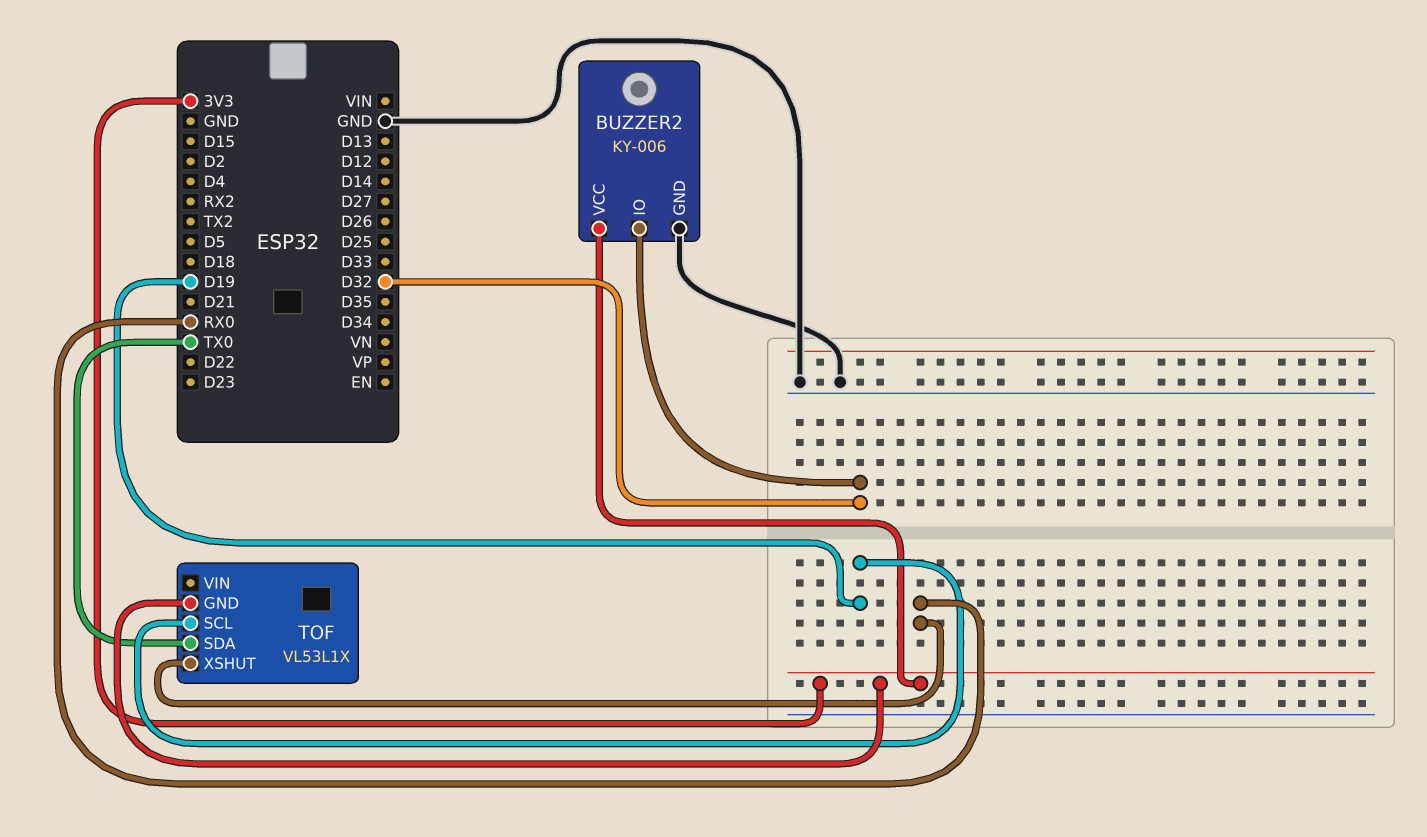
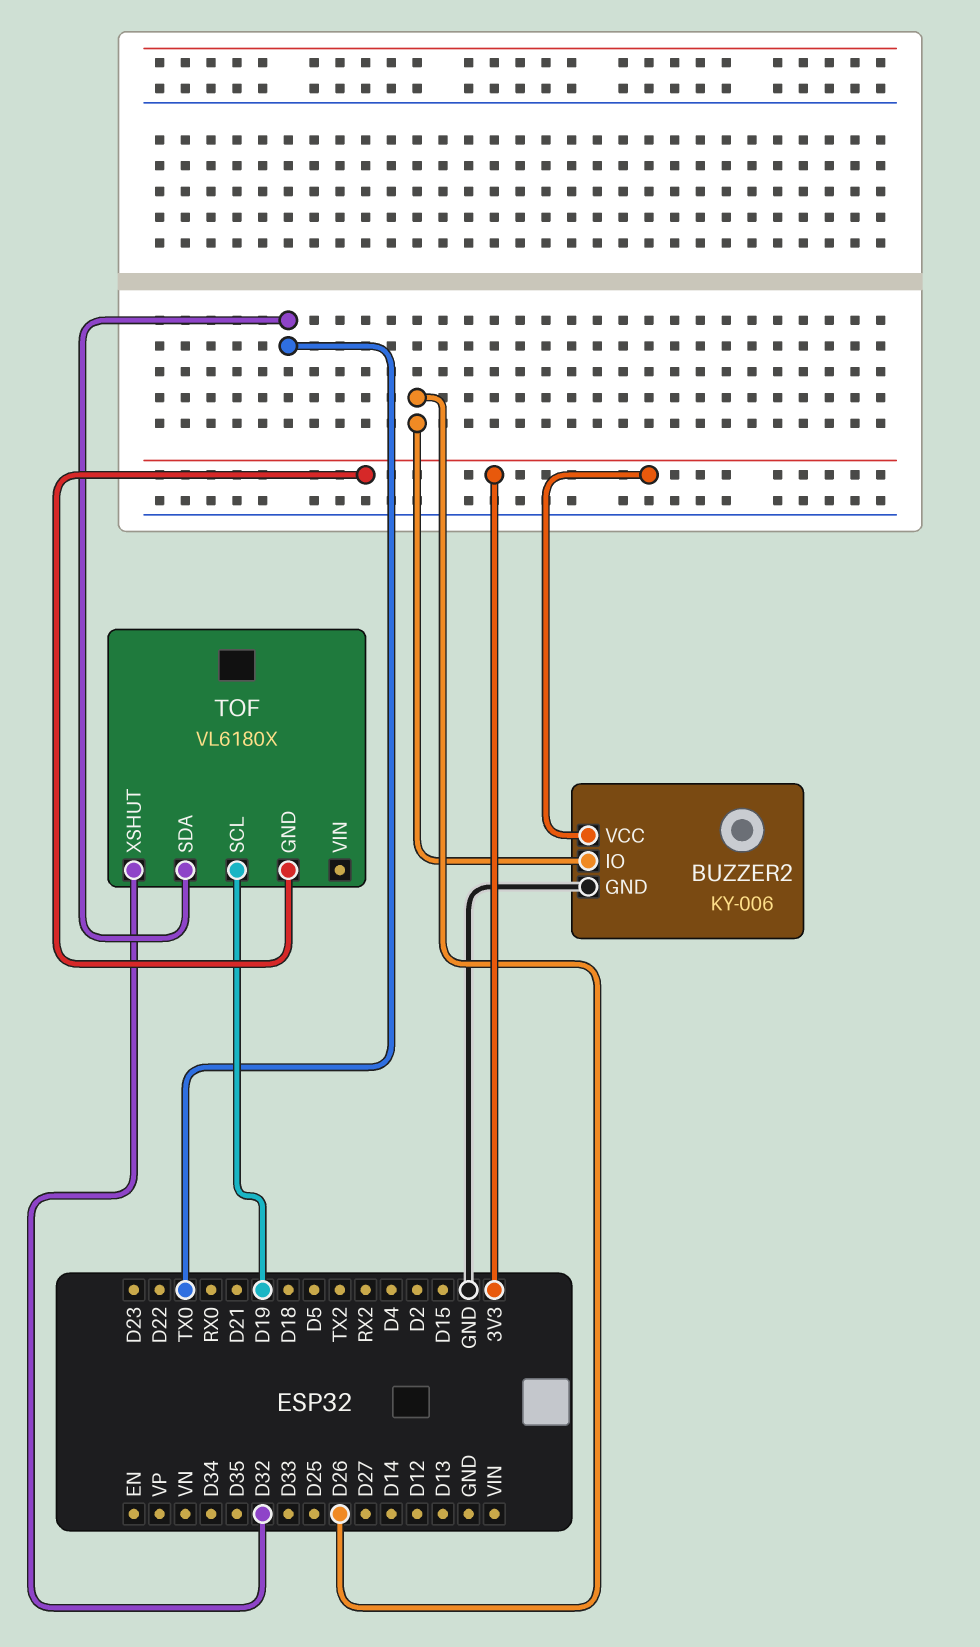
BUZZER2 pin IO: D32 -> D26
TOF: VL53L1X -> VL6180X
TOF pin XSHUT: RX0 -> D32

